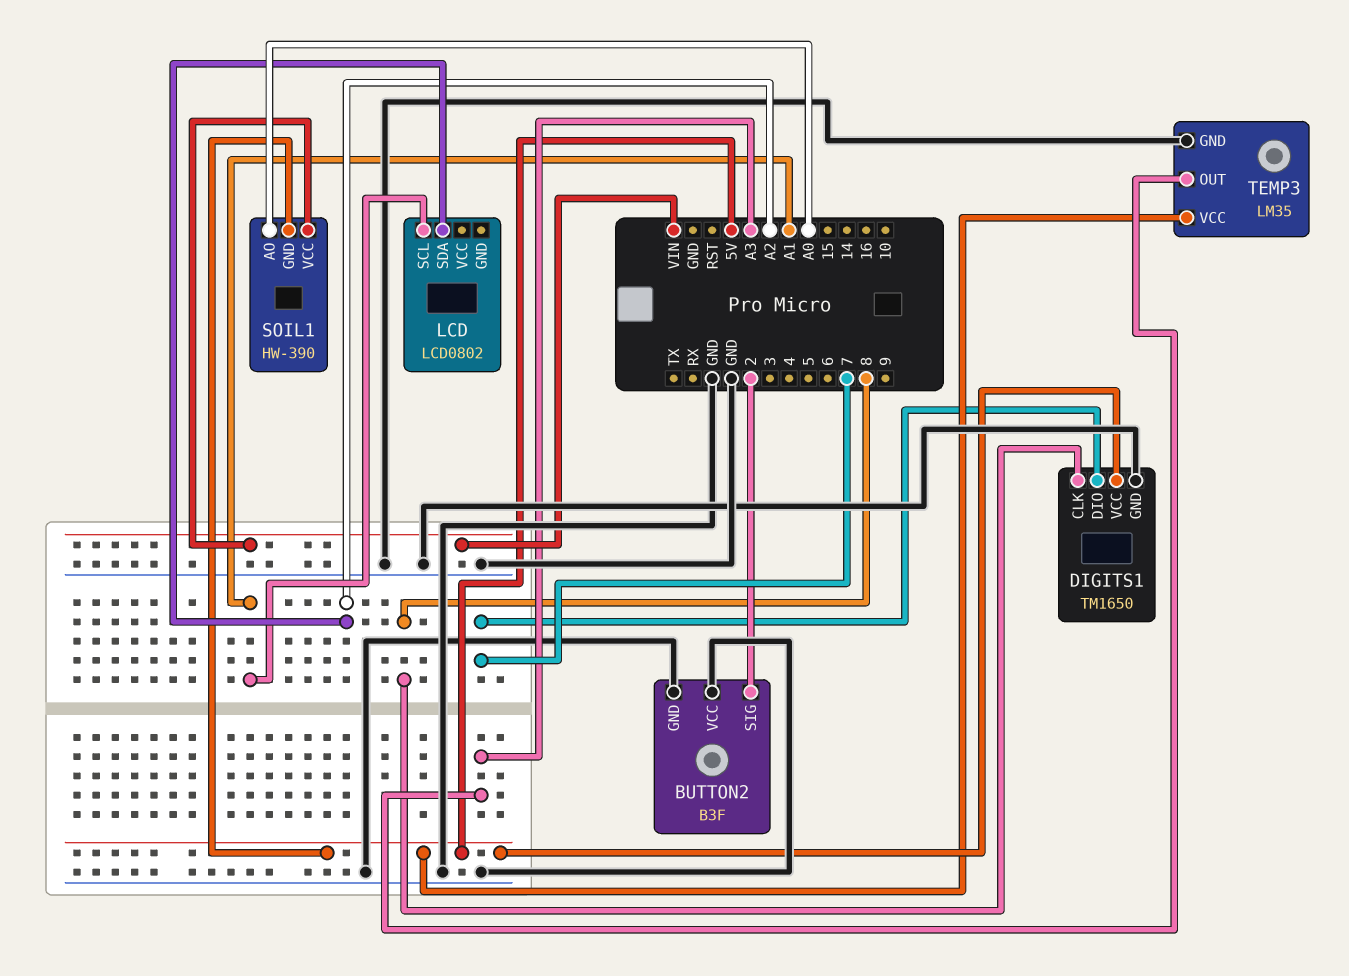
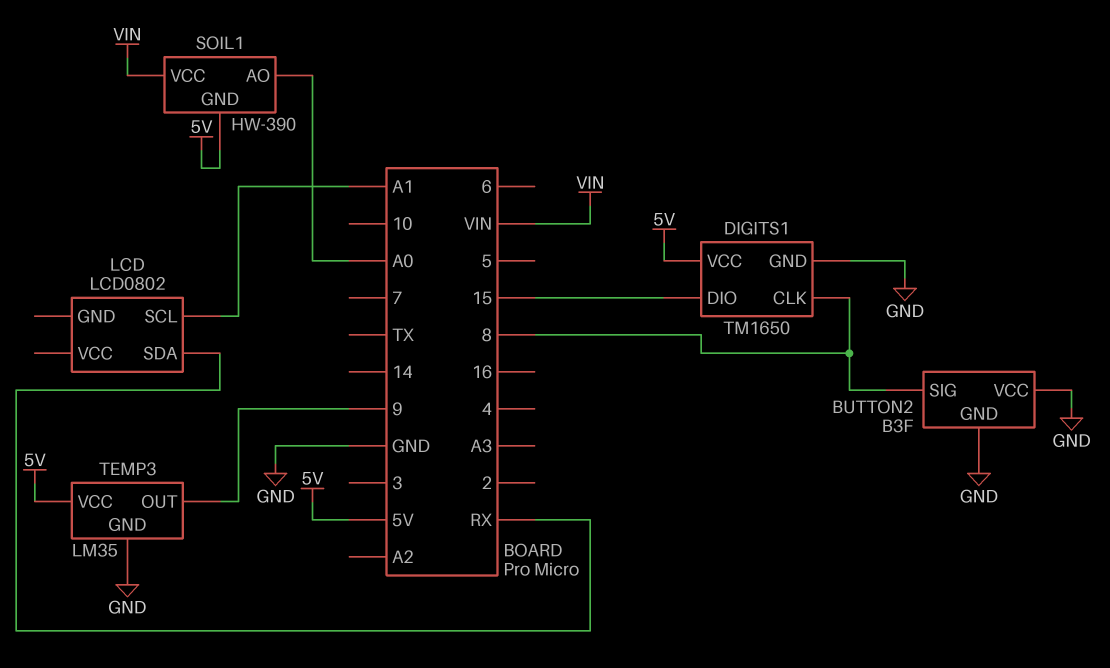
BUTTON2 pin SIG: 2 -> 8
DIGITS1 pin DIO: 7 -> 15
LCD pin SDA: A2 -> RX
TEMP3 pin OUT: A3 -> 9

